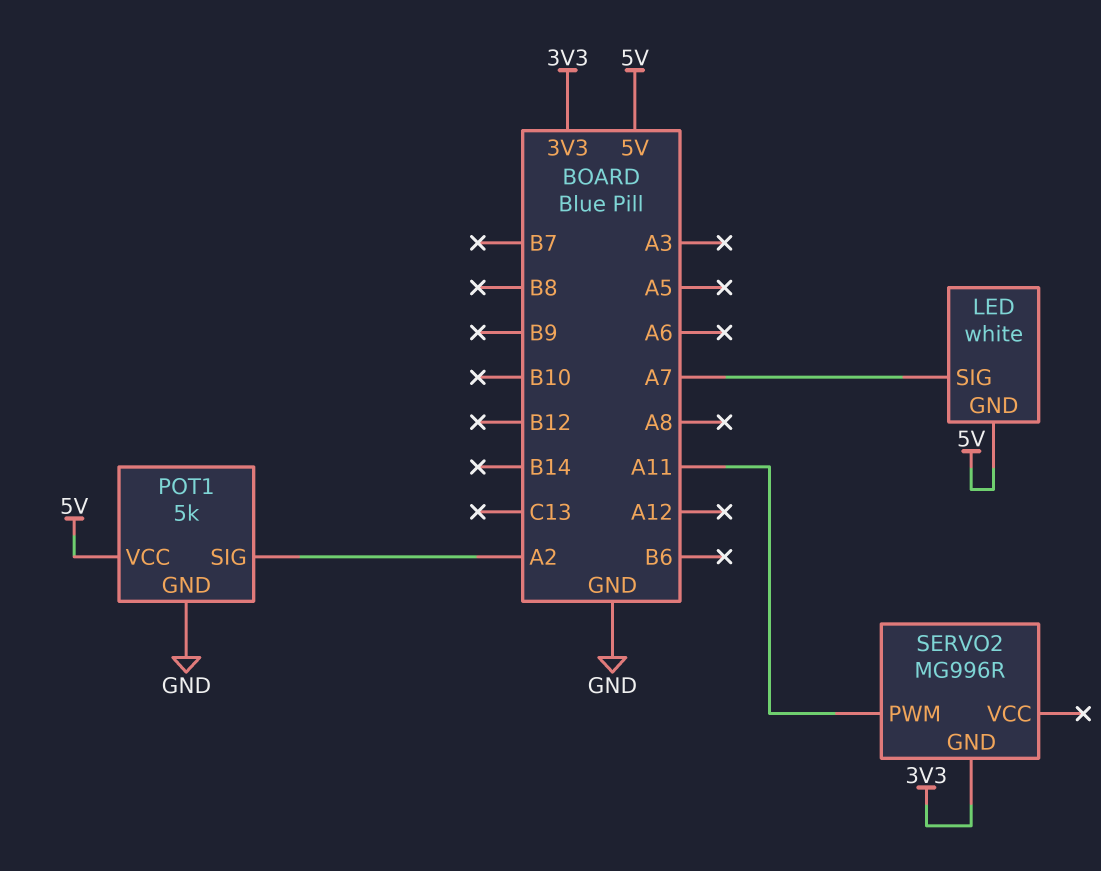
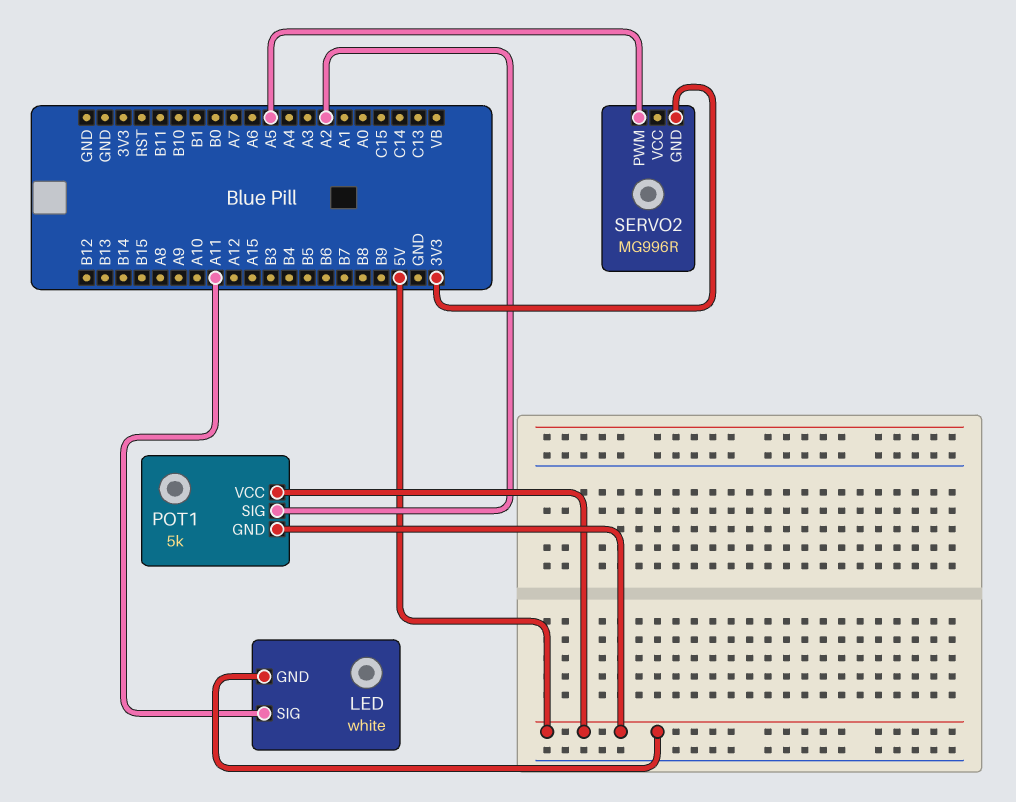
LED pin SIG: A7 -> A11
POT1 pin GND: GND -> 5V
SERVO2 pin PWM: A11 -> A5

